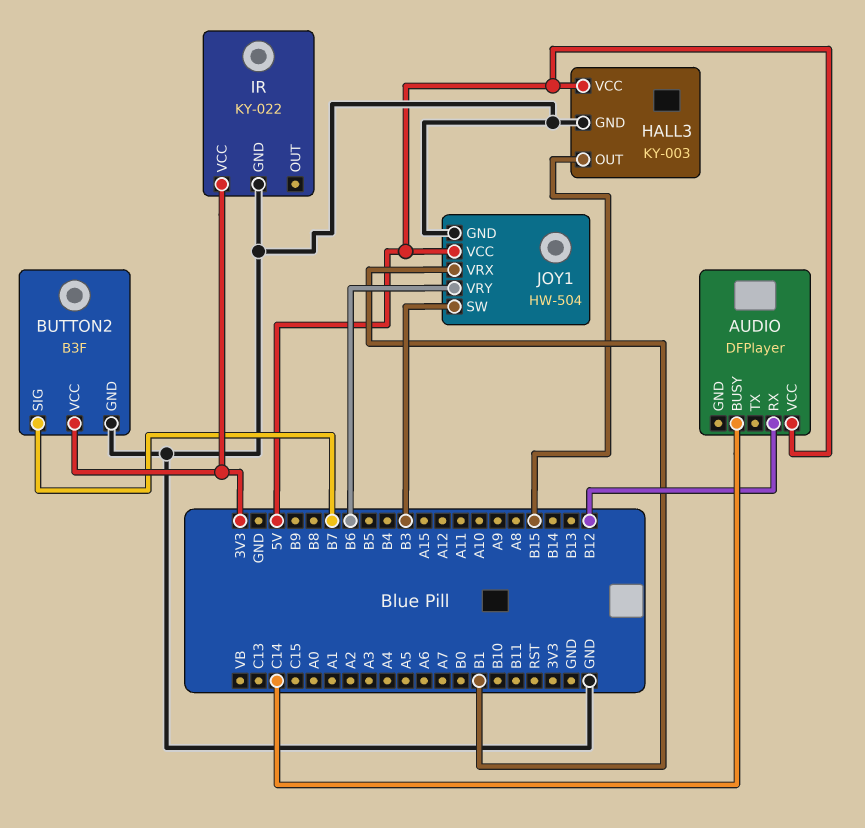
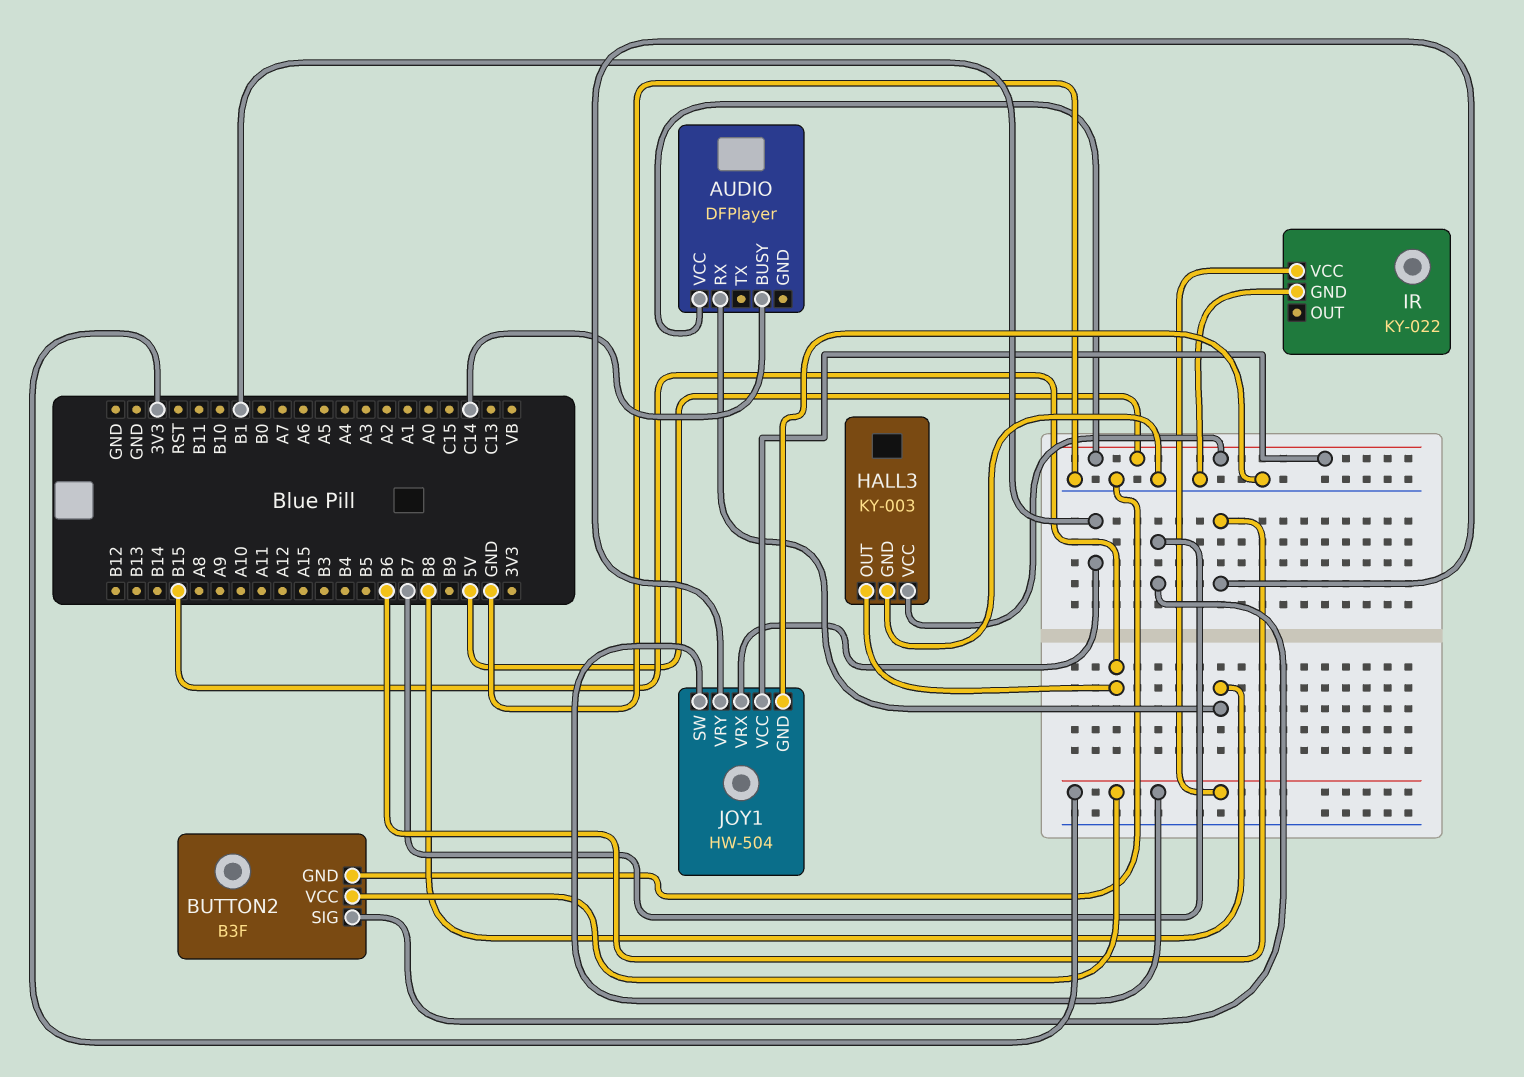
AUDIO pin RX: B12 -> B8
JOY1 pin SW: B3 -> 3V3

